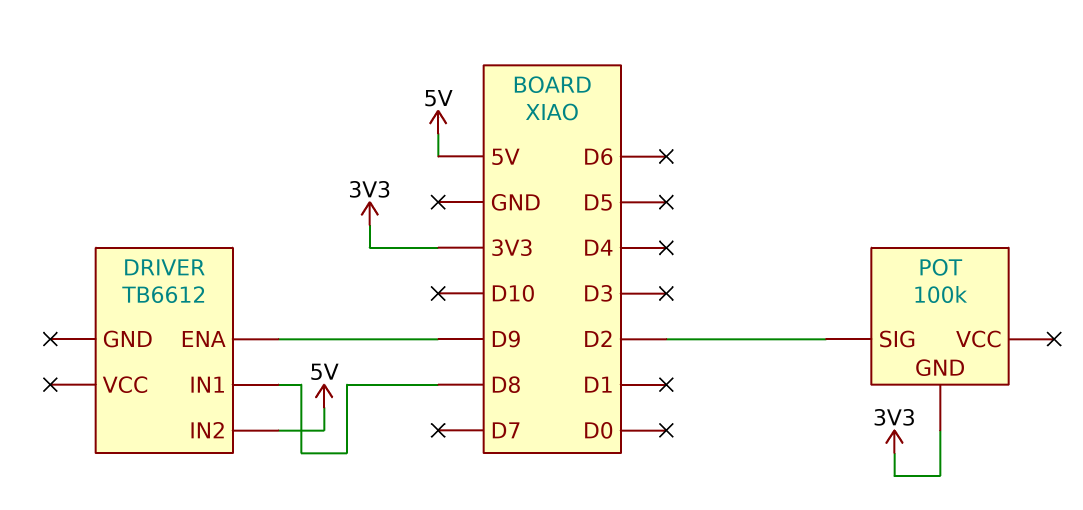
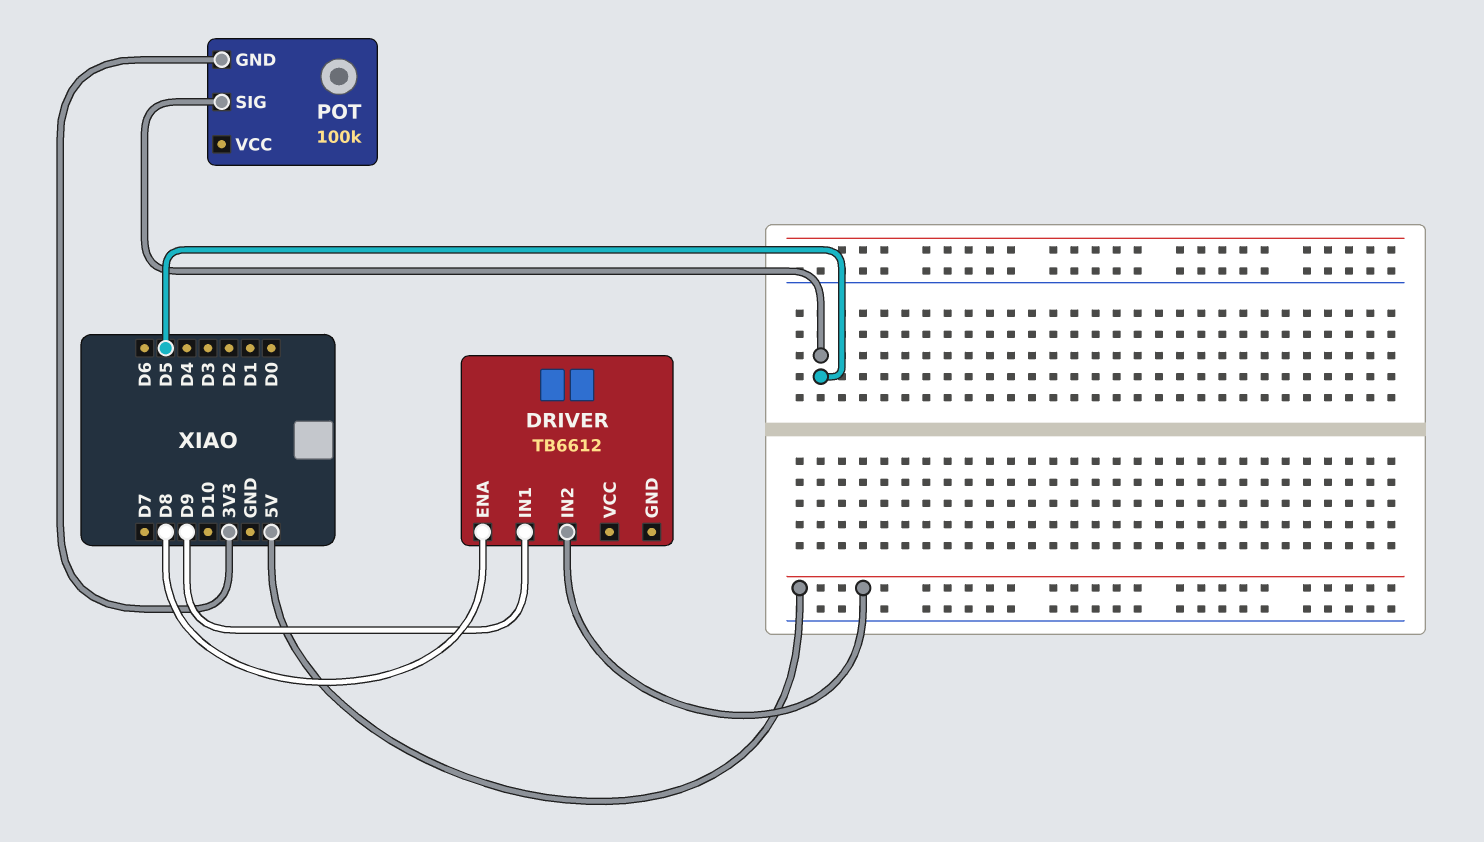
DRIVER pin ENA: D9 -> D8
DRIVER pin IN1: D8 -> D9
POT pin SIG: D2 -> D5

